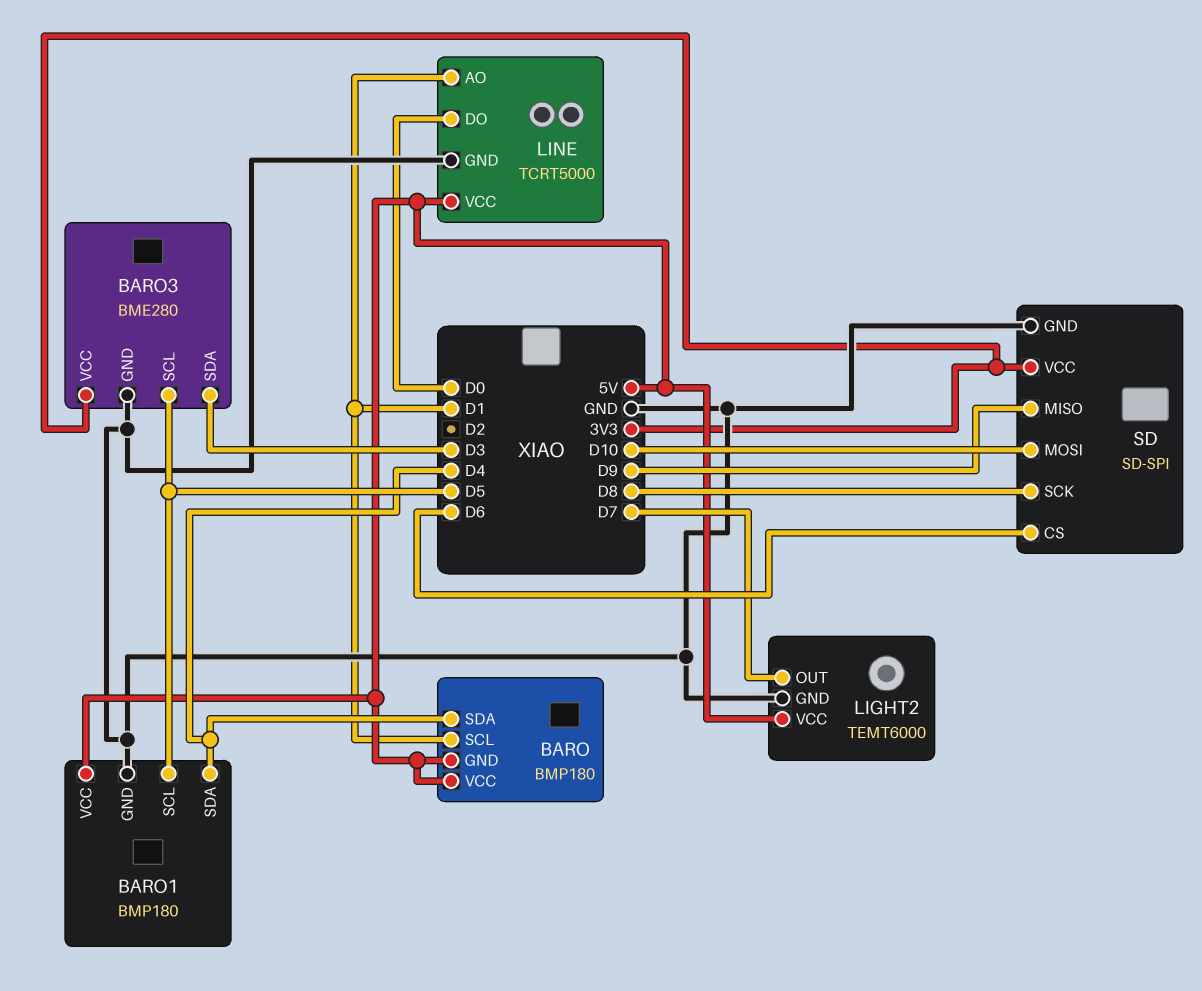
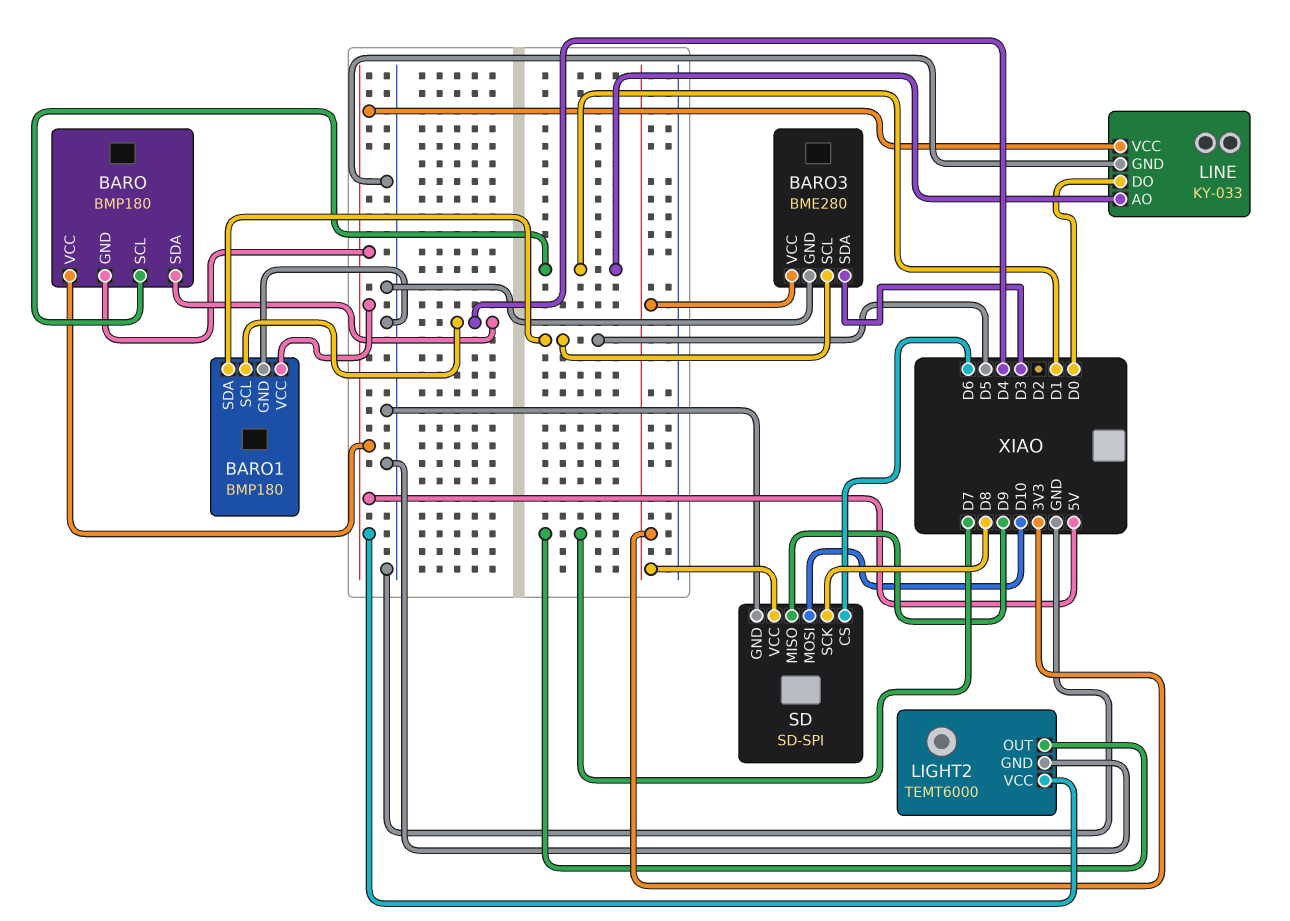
BARO1 pin SCL: D5 -> D4
BARO1 pin SDA: D4 -> D5
LINE: TCRT5000 -> KY-033

